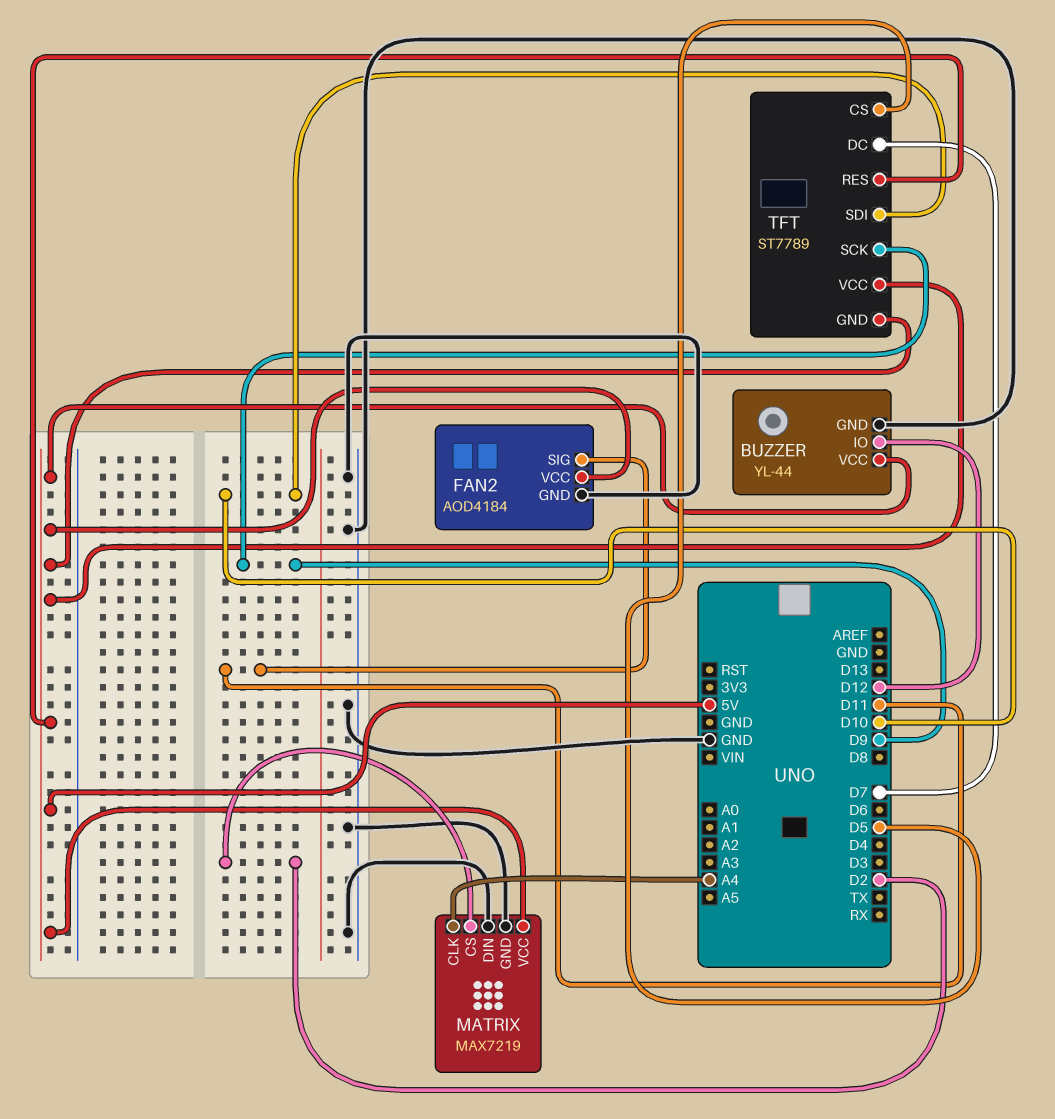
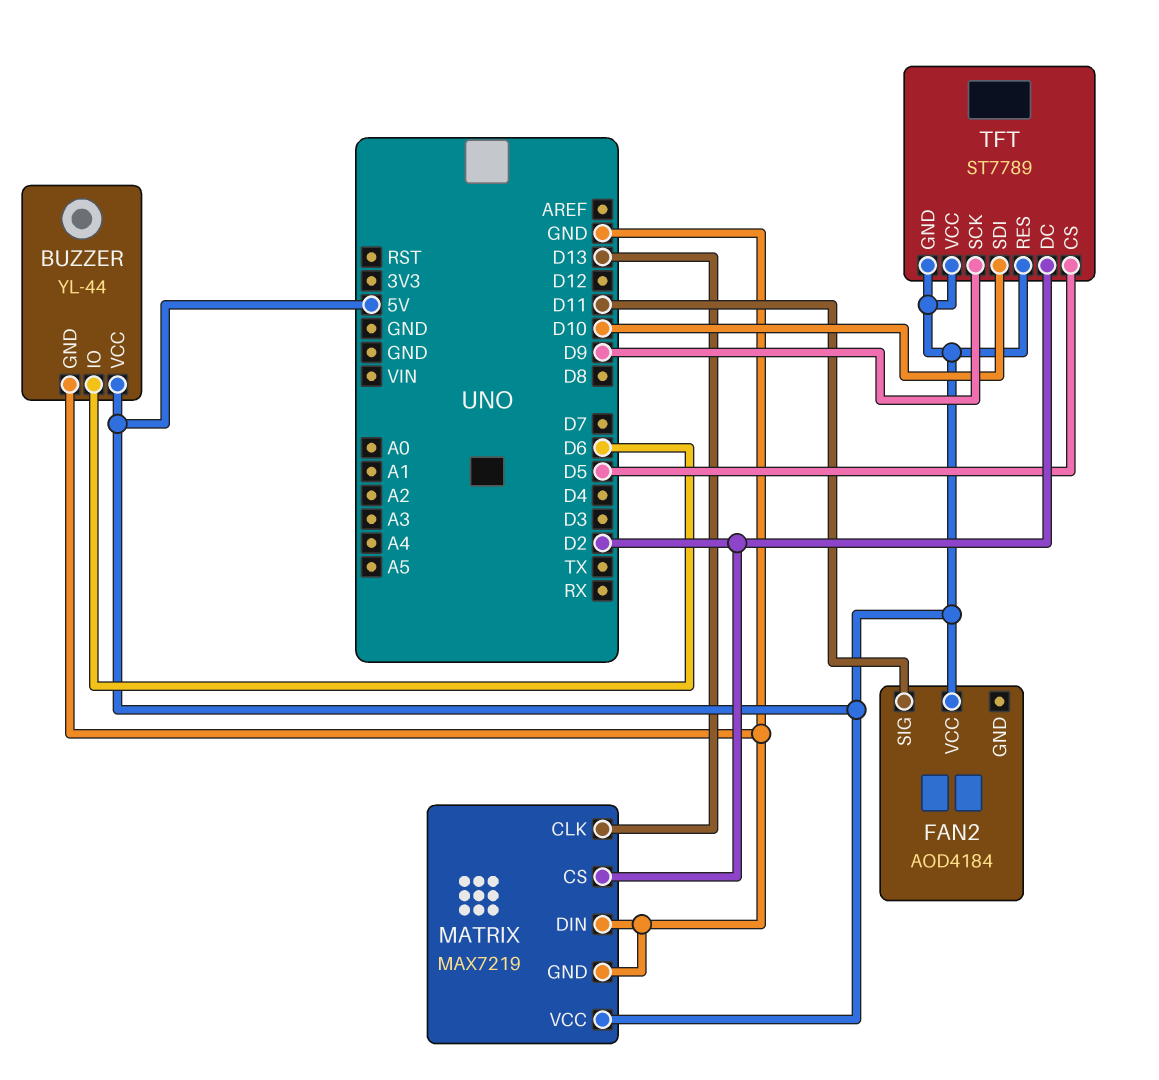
BUZZER pin IO: D12 -> D6
FAN2 pin GND: GND -> none
MATRIX pin CLK: A4 -> D13
TFT pin DC: D7 -> D2

